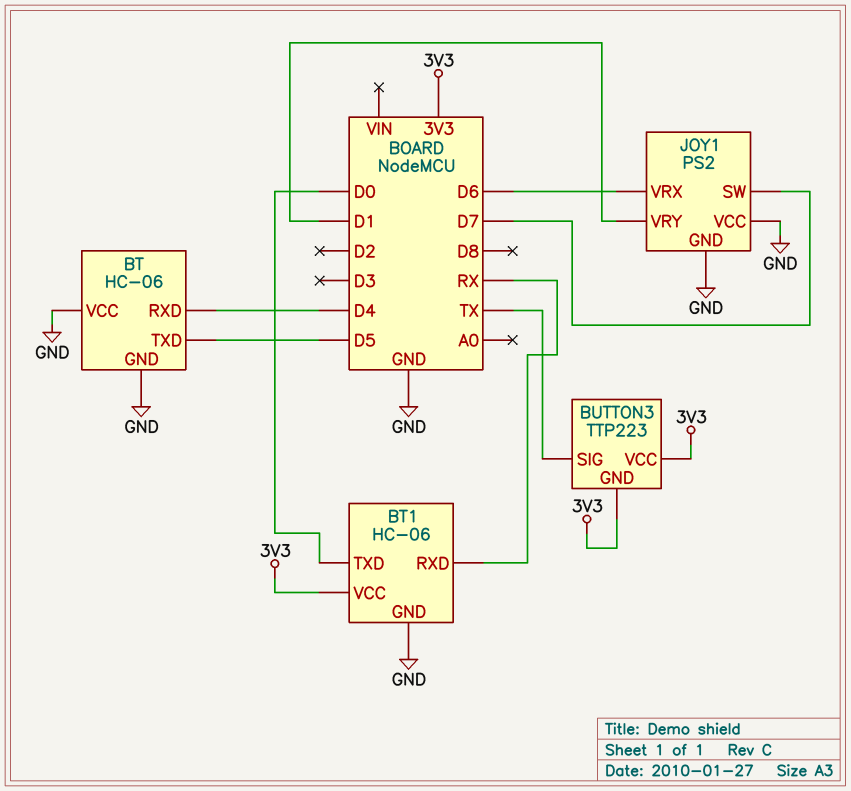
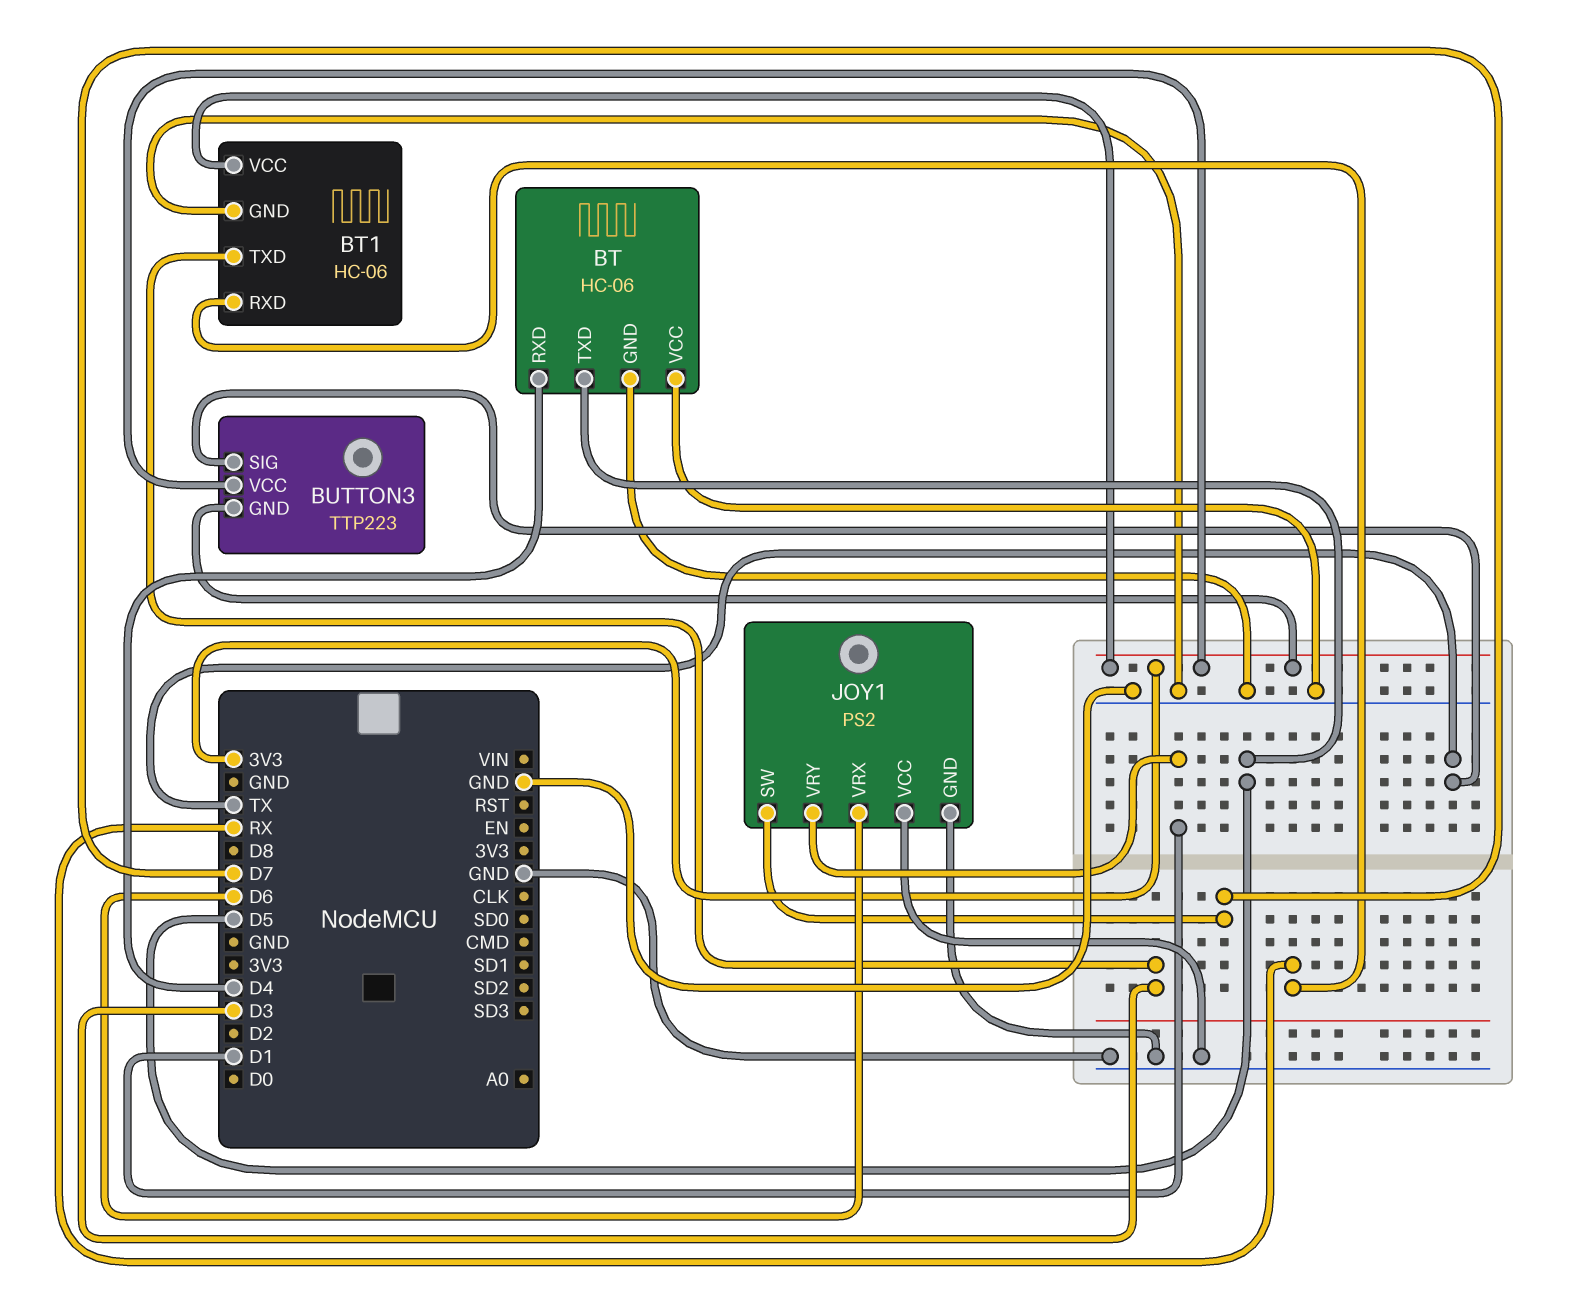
BT1 pin TXD: D0 -> D3

